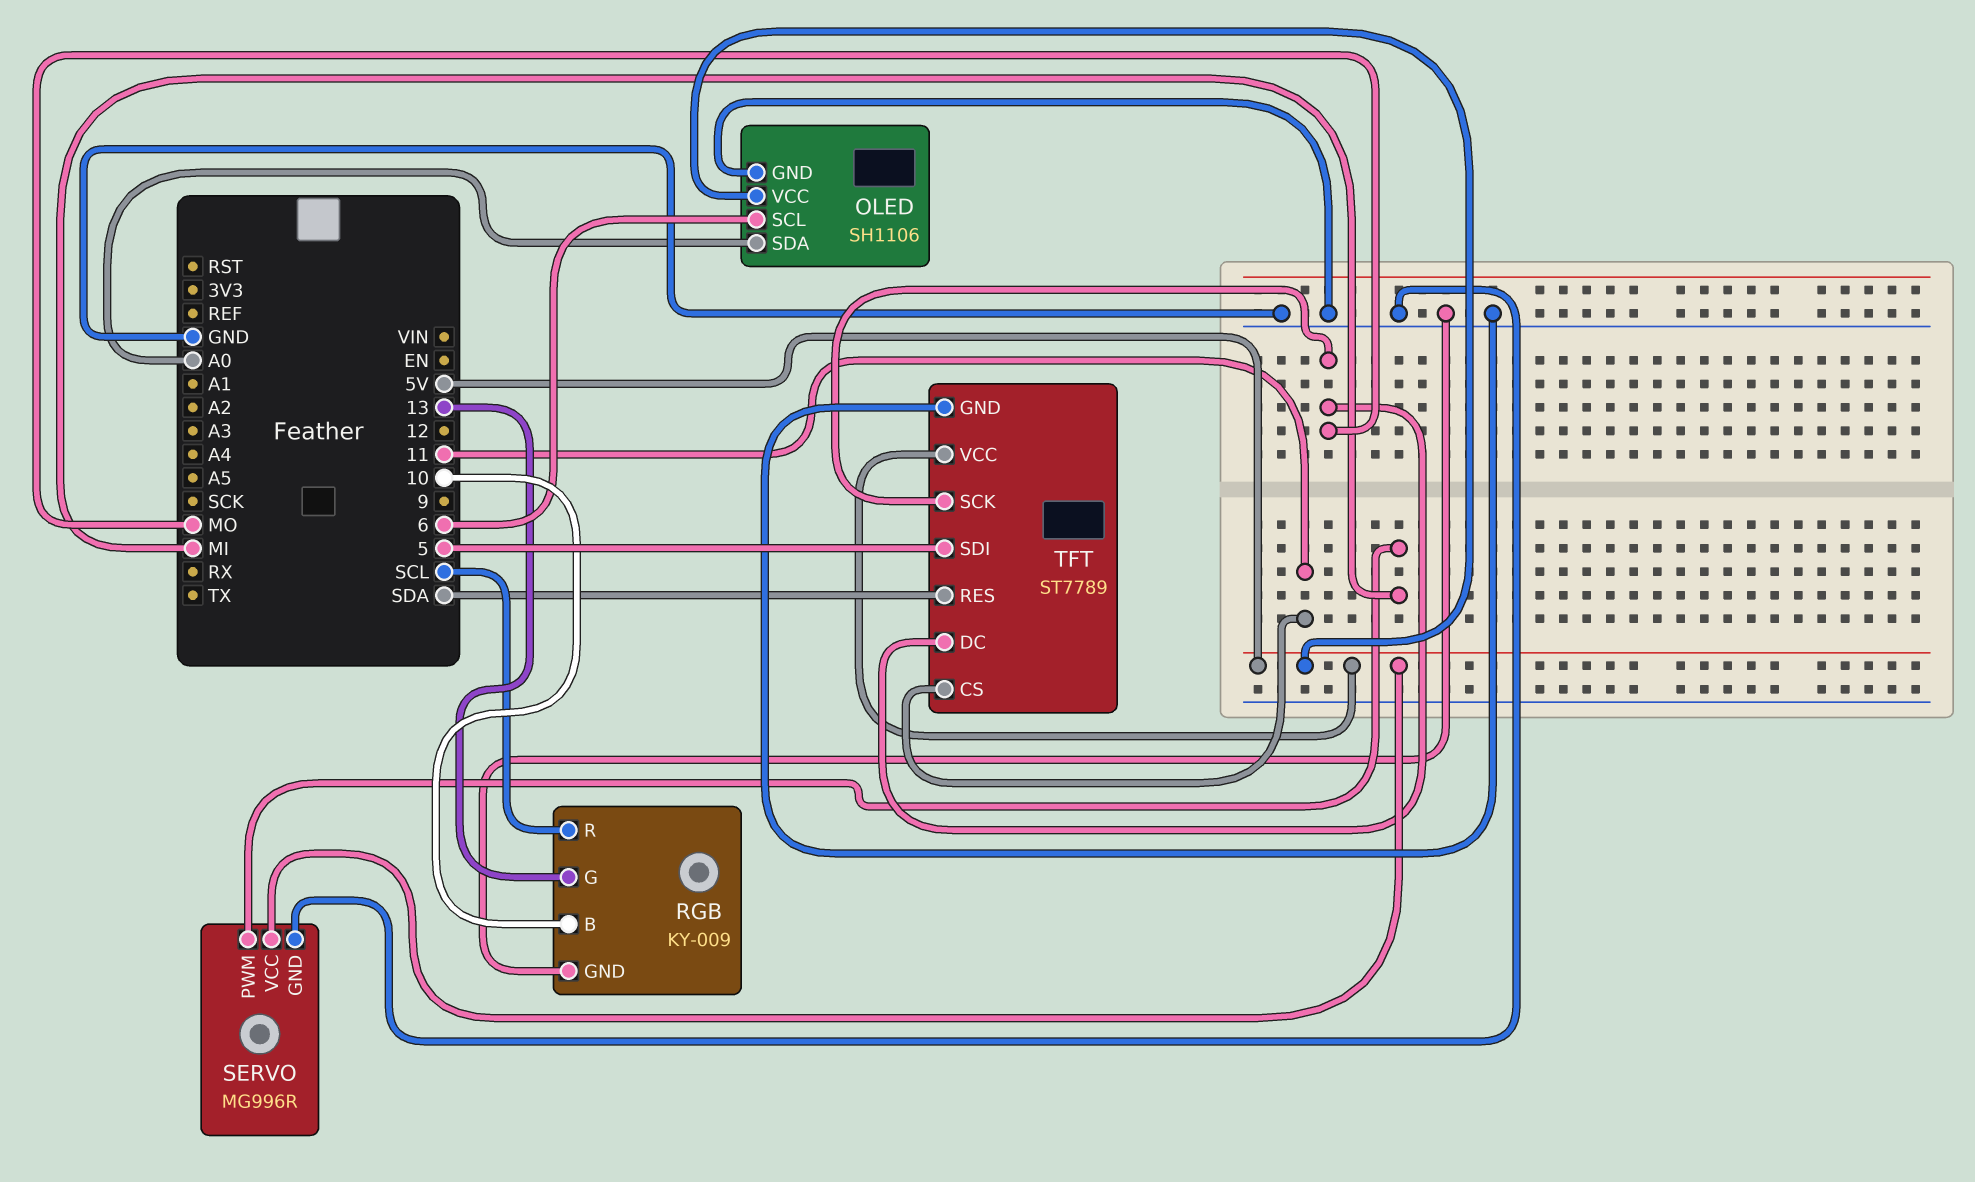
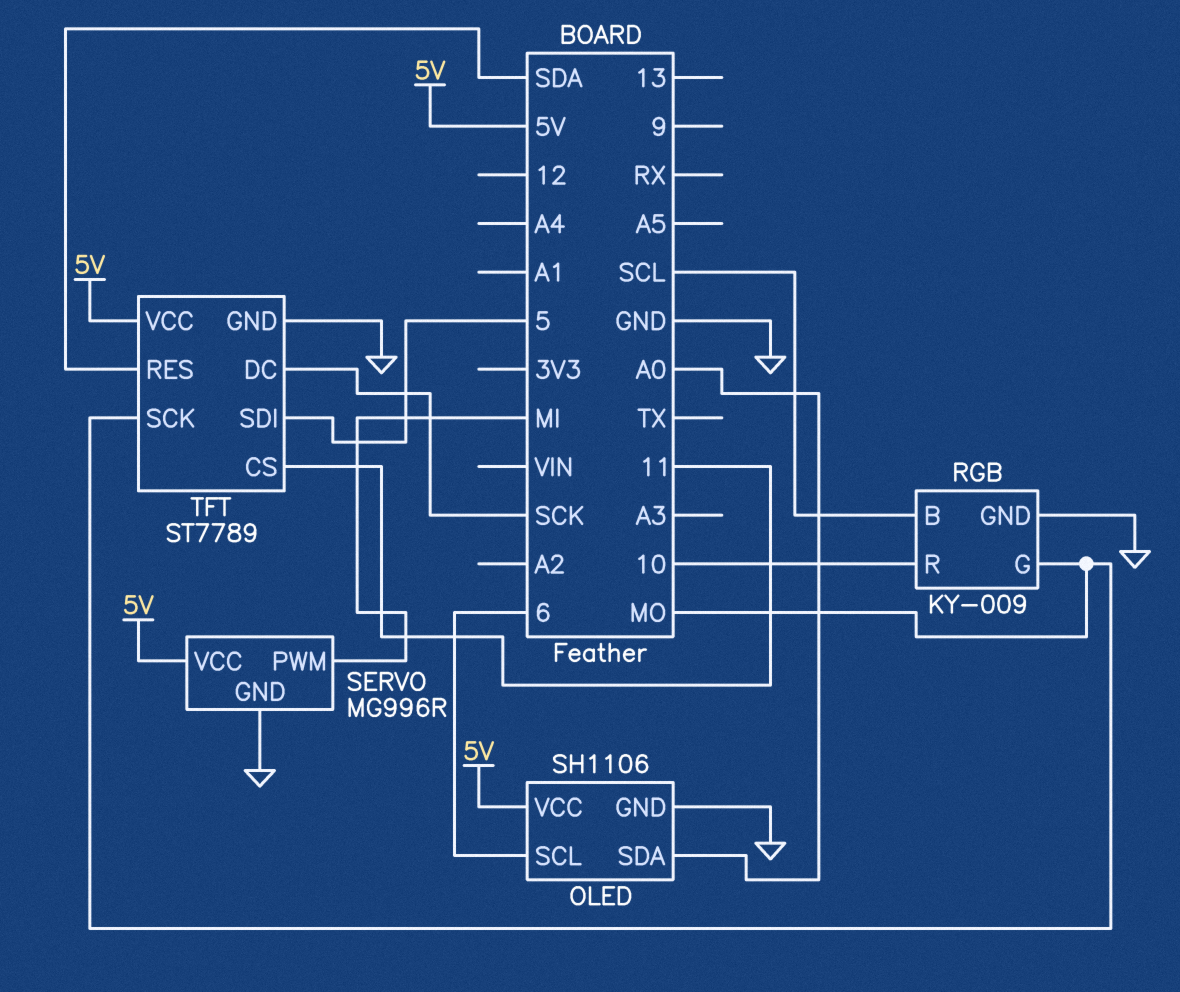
RGB pin B: 10 -> SCL
RGB pin G: 13 -> MO
RGB pin R: SCL -> 10
TFT pin DC: MO -> SCK

